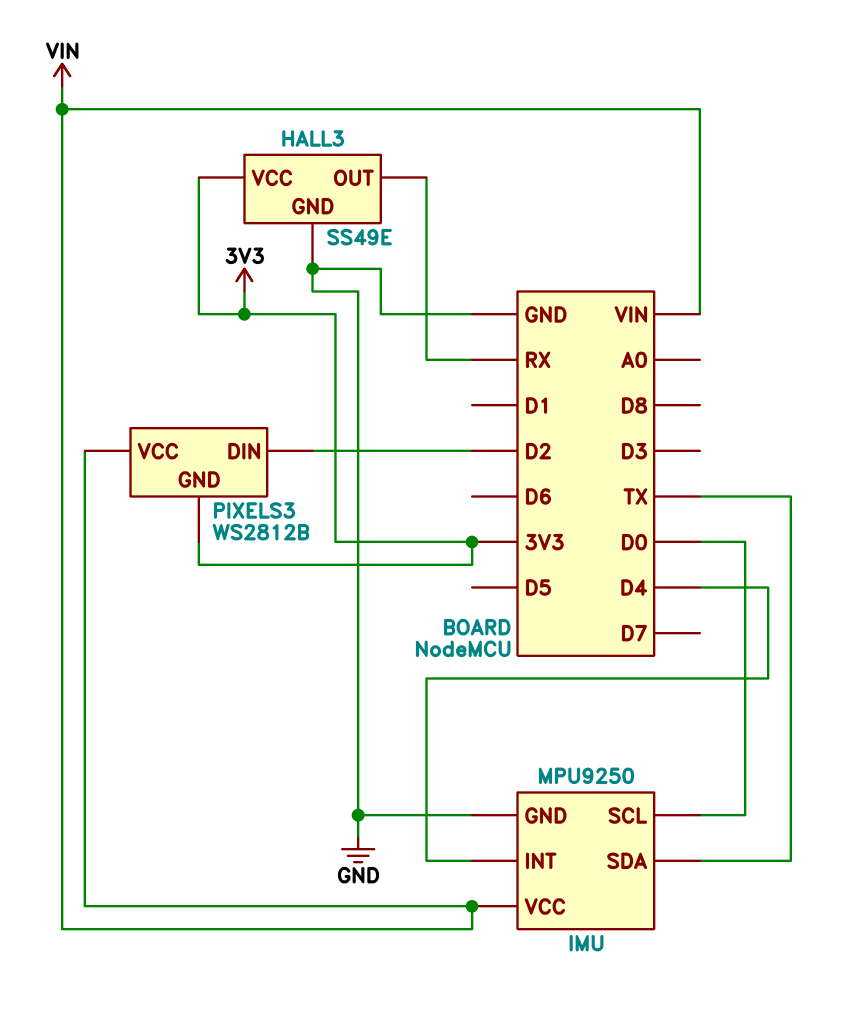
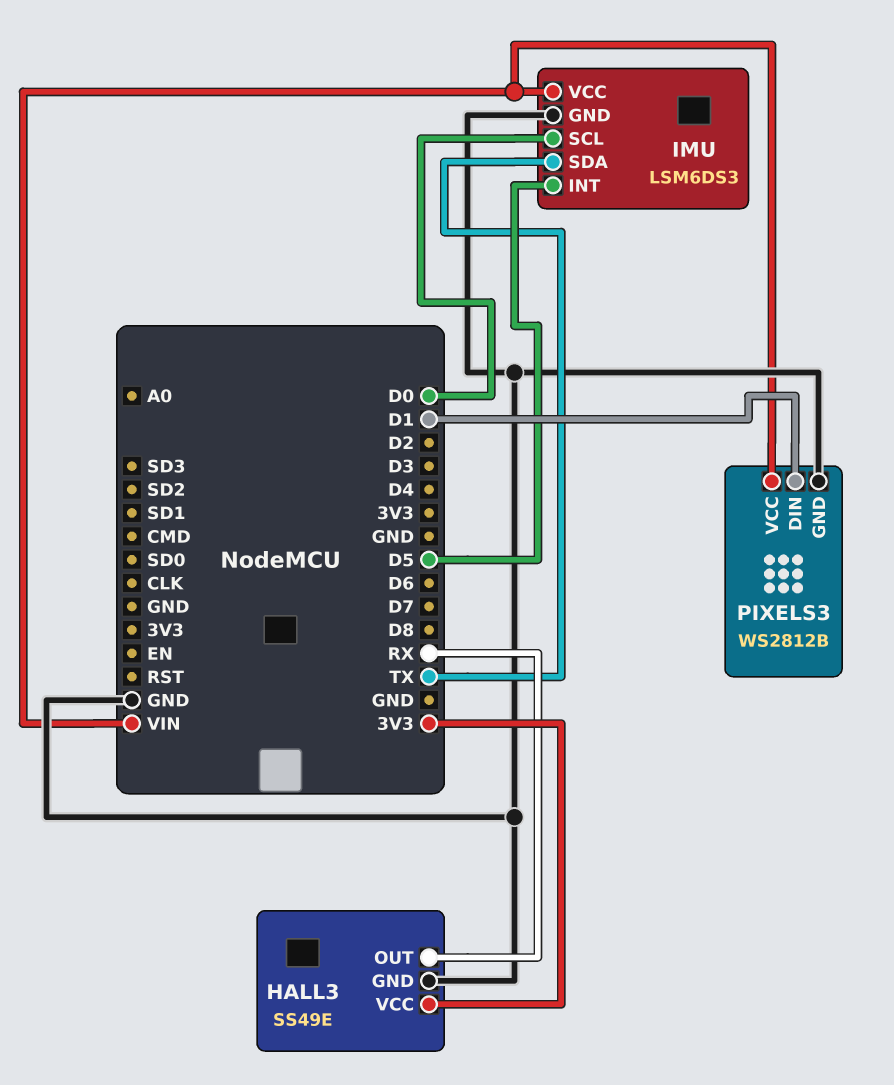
IMU: MPU9250 -> LSM6DS3
IMU pin INT: D4 -> D5
PIXELS3 pin DIN: D2 -> D1
PIXELS3 pin GND: 3V3 -> GND

